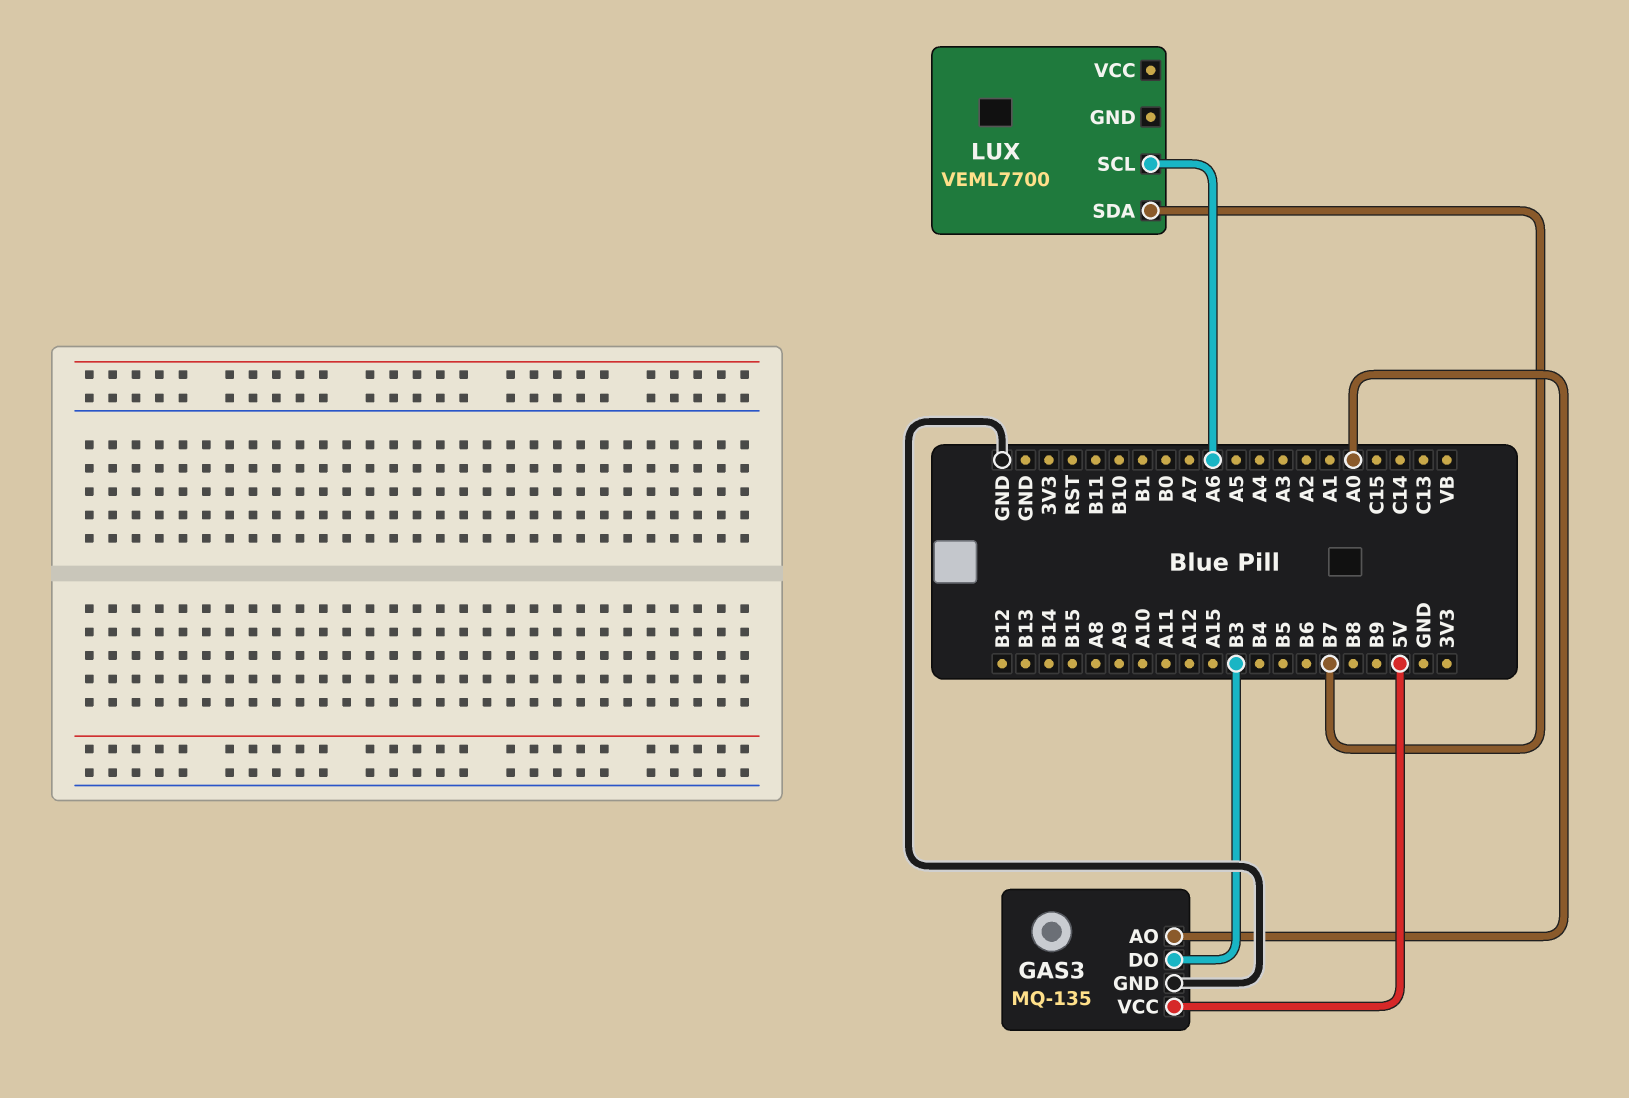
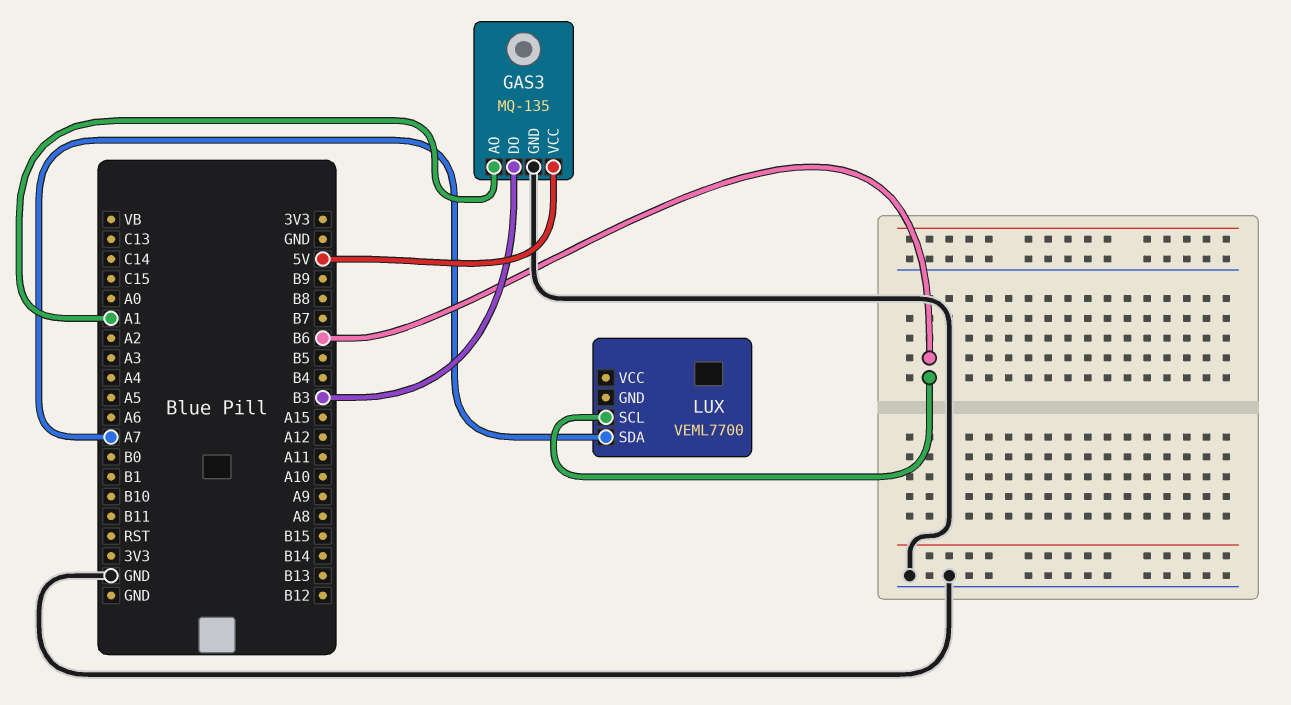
GAS3 pin AO: A0 -> A1
LUX pin SCL: A6 -> B6
LUX pin SDA: B7 -> A7

